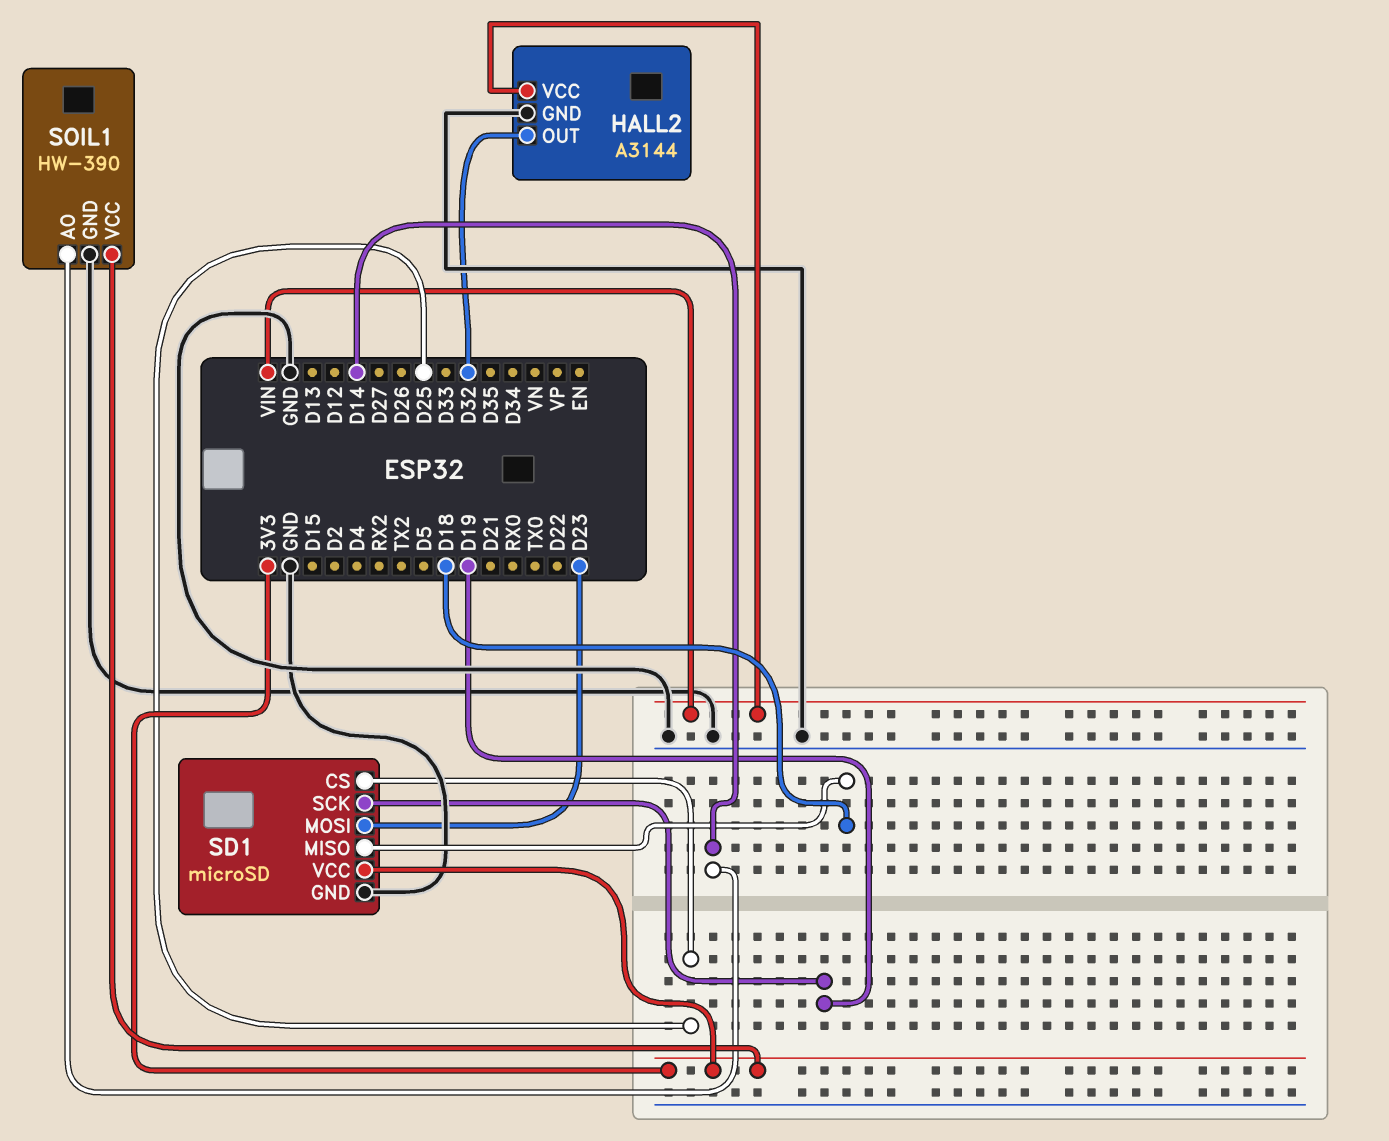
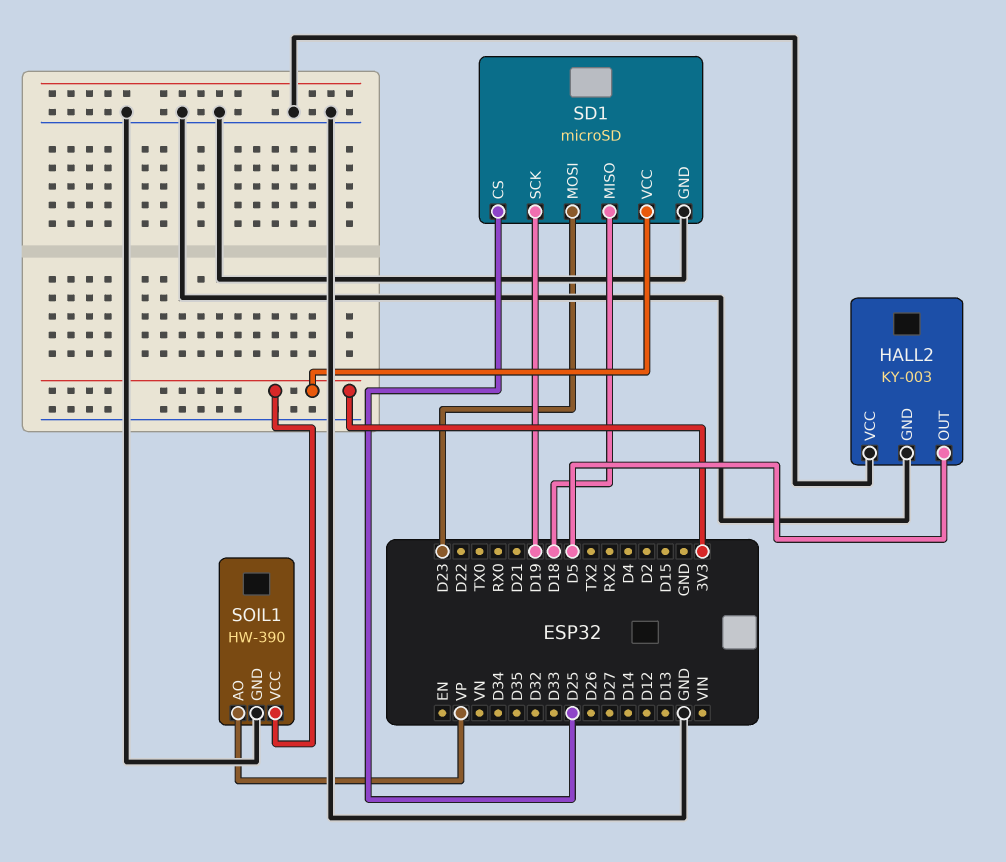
HALL2: A3144 -> KY-003
HALL2 pin OUT: D32 -> D5
HALL2 pin VCC: VIN -> GND
SOIL1 pin AO: D14 -> VP

